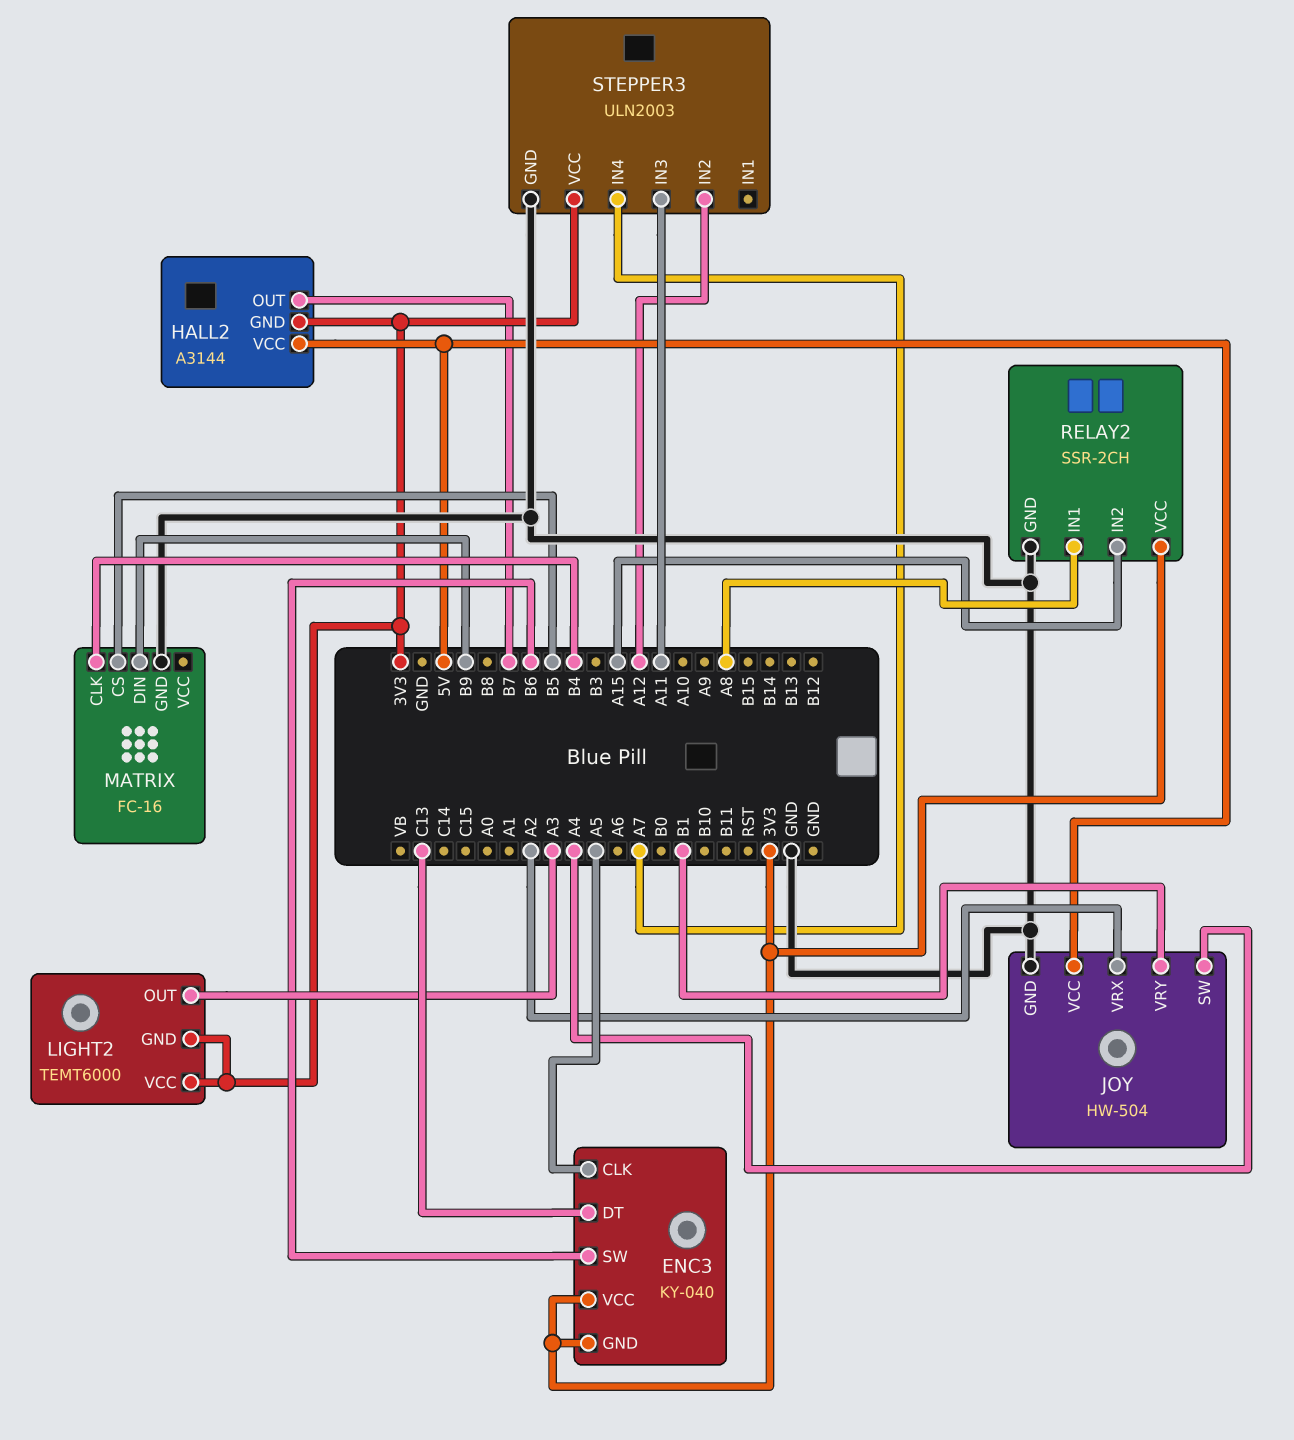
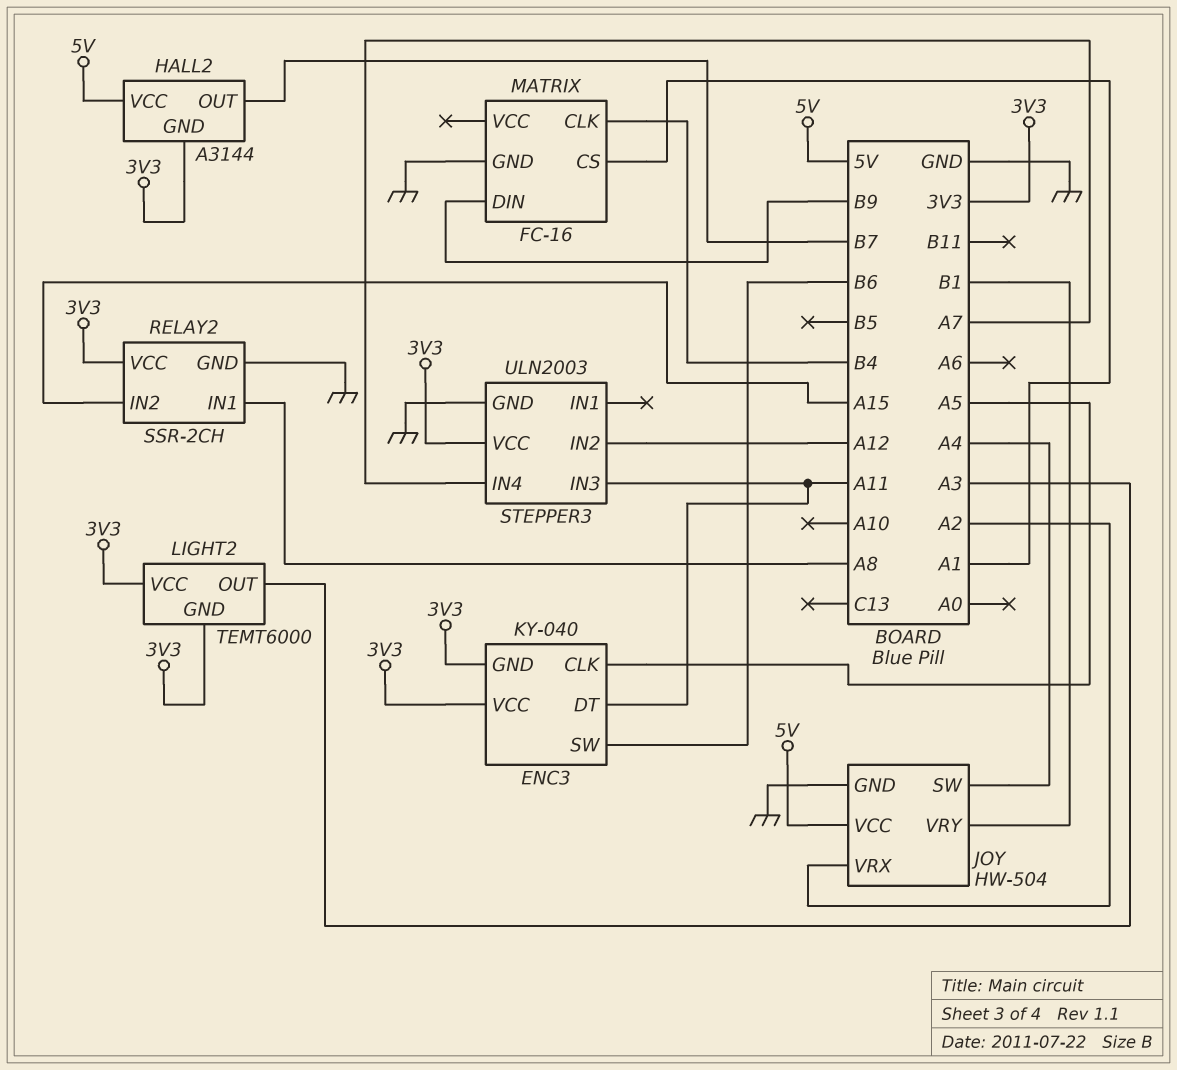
ENC3 pin DT: C13 -> A11
MATRIX pin CS: B5 -> A1

